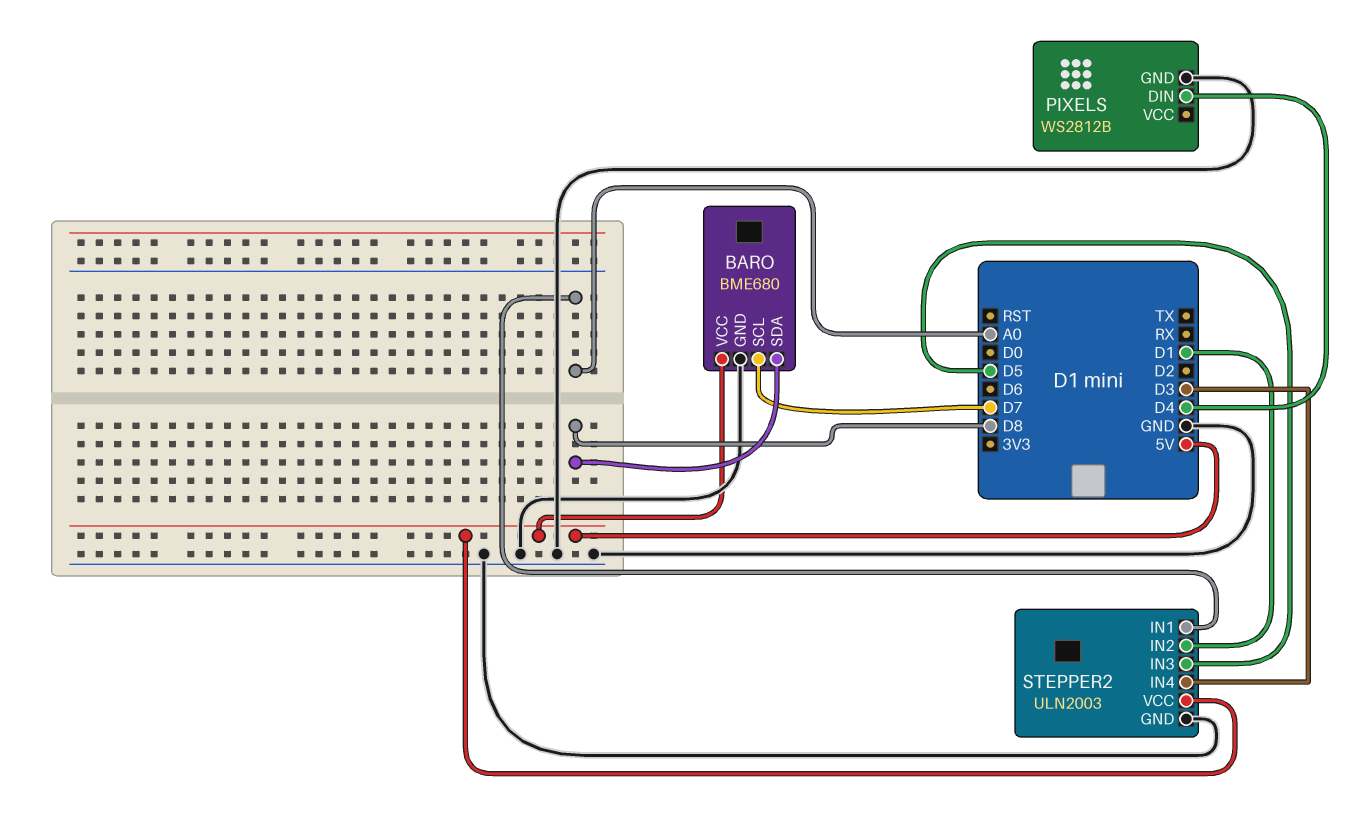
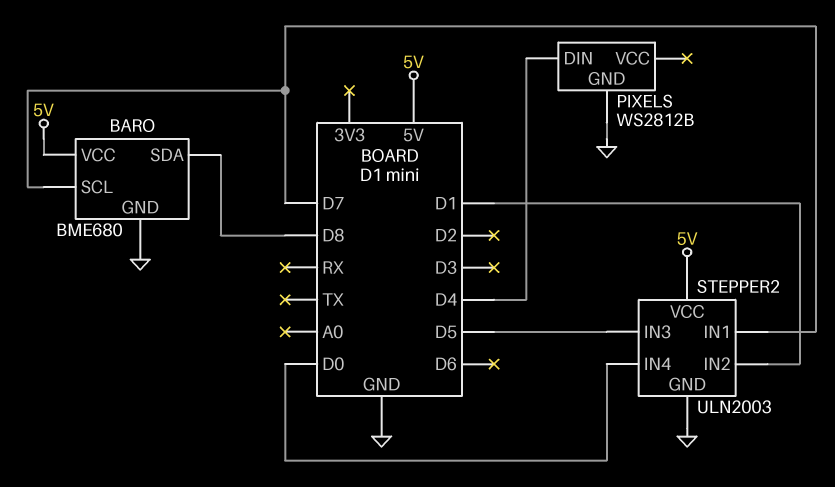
STEPPER2 pin IN1: A0 -> D7
STEPPER2 pin IN4: D3 -> D0

